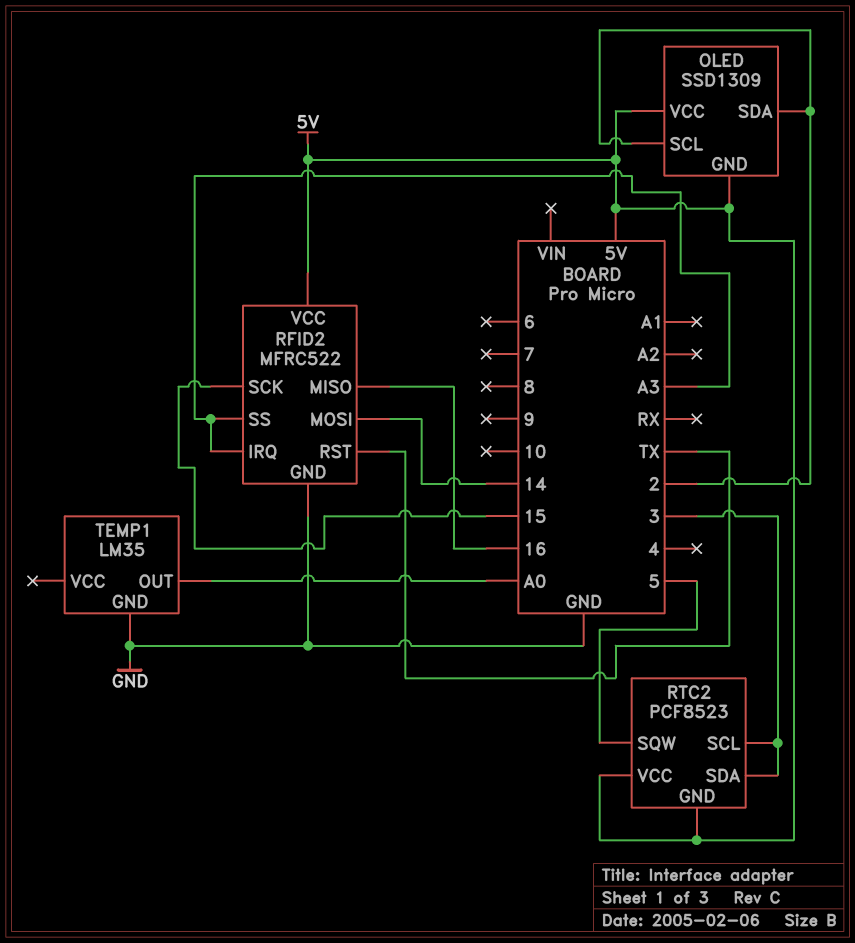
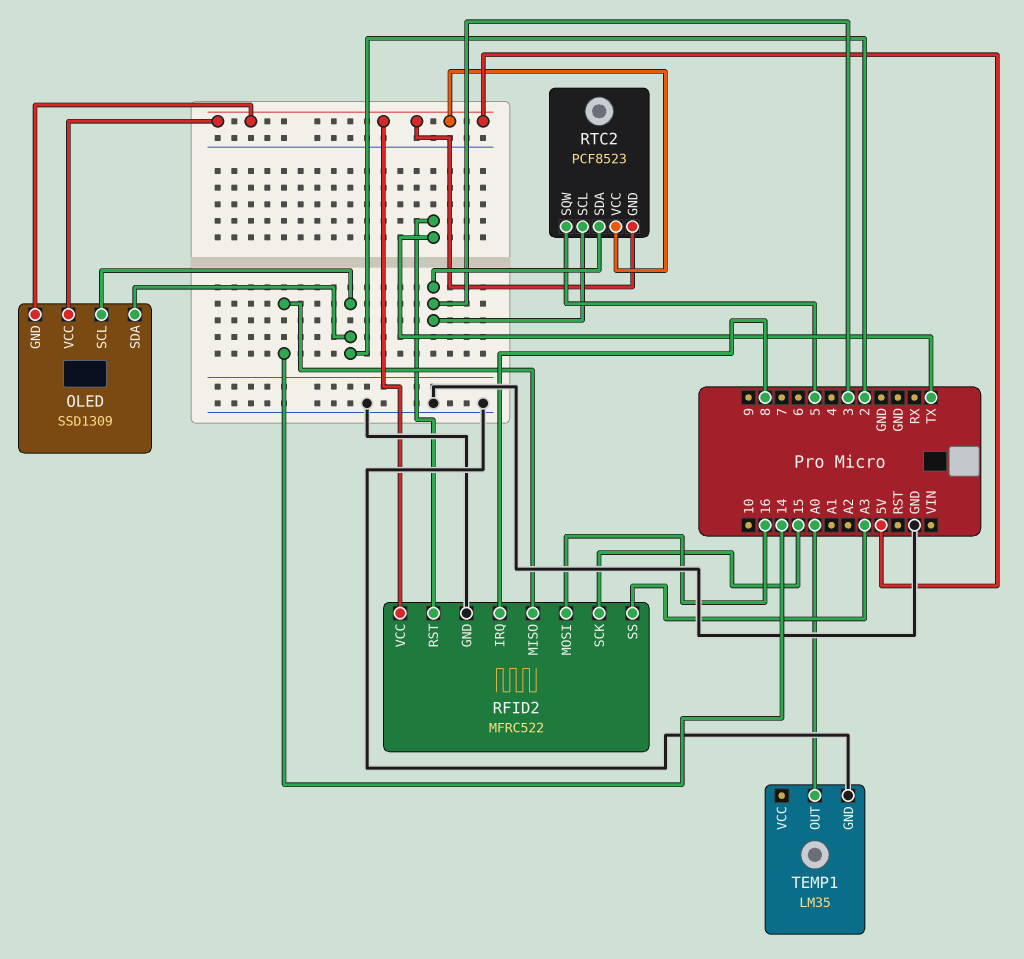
RFID2 pin IRQ: A3 -> 8
RFID2 pin MISO: 16 -> 14
RFID2 pin MOSI: 14 -> 16

